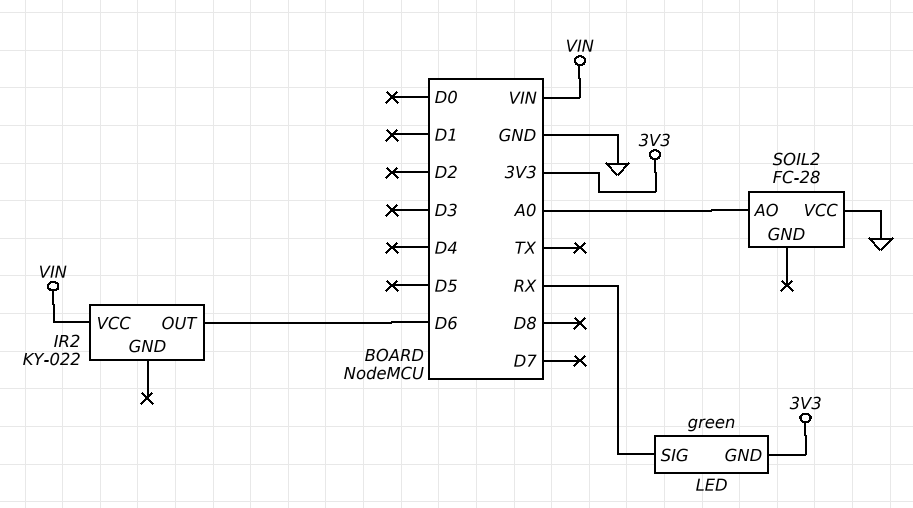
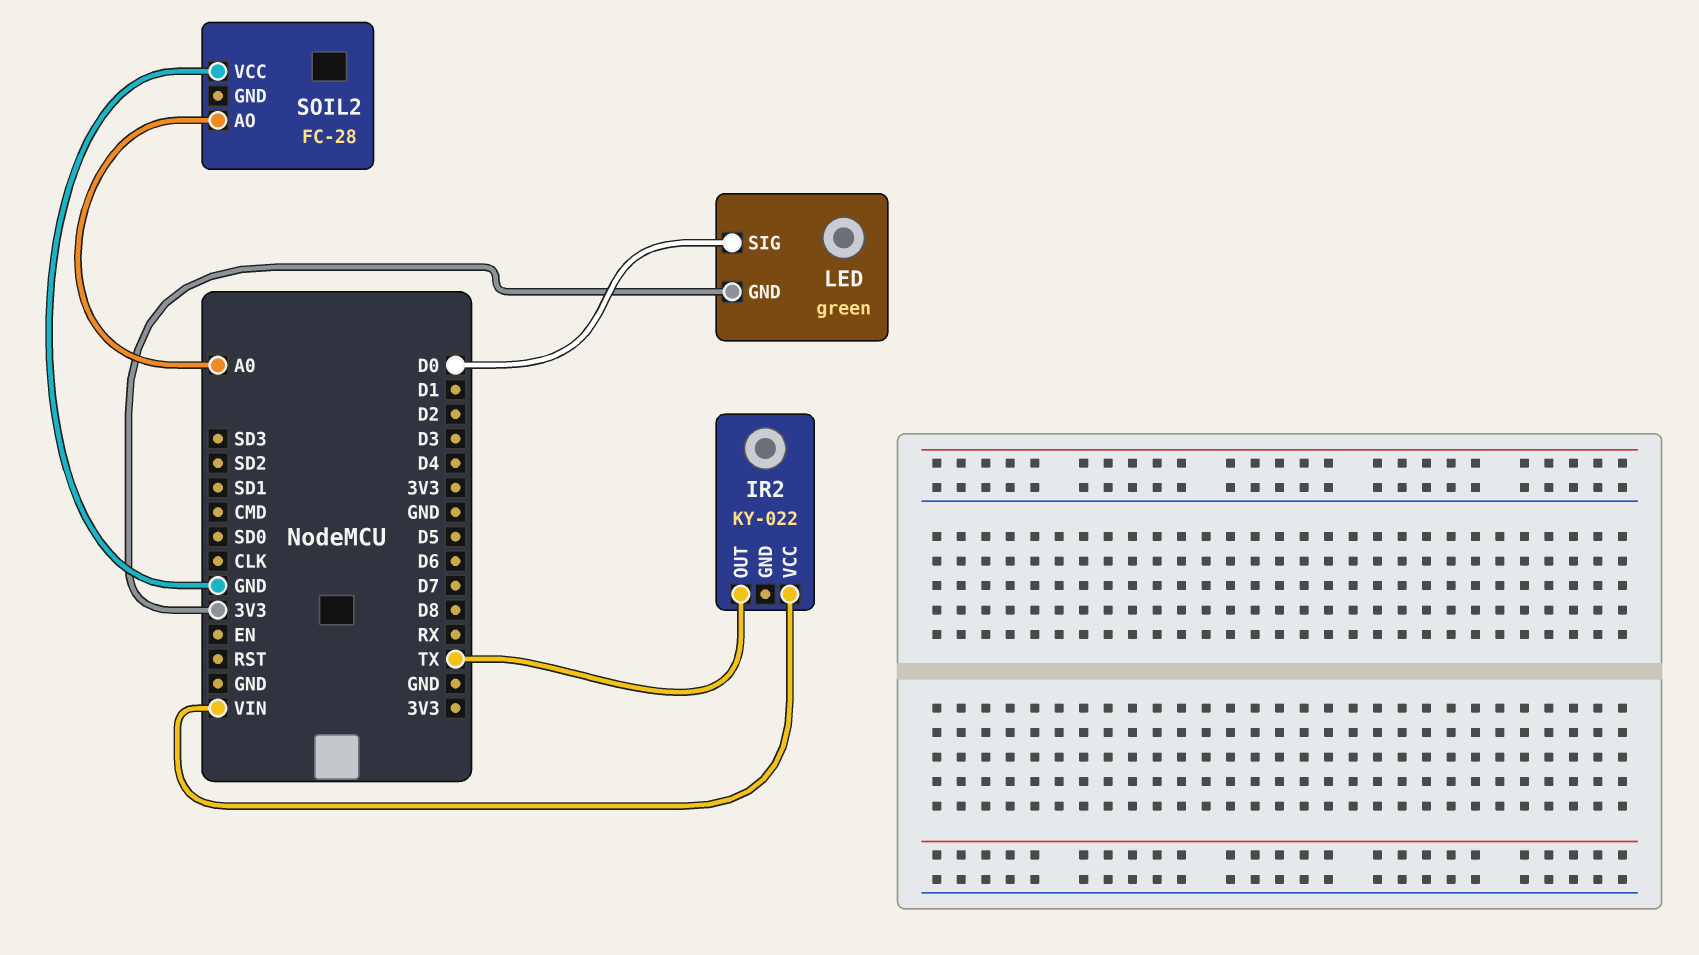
IR2 pin OUT: D6 -> TX
LED pin SIG: RX -> D0

